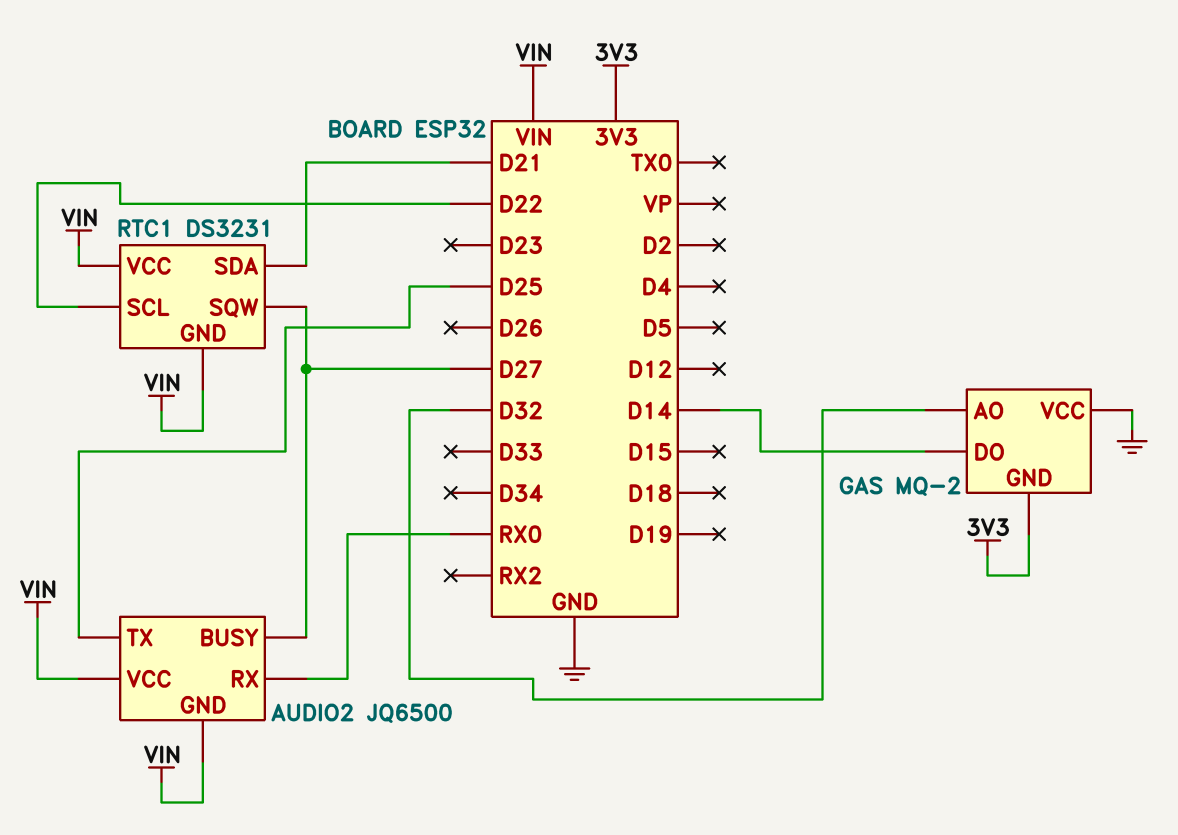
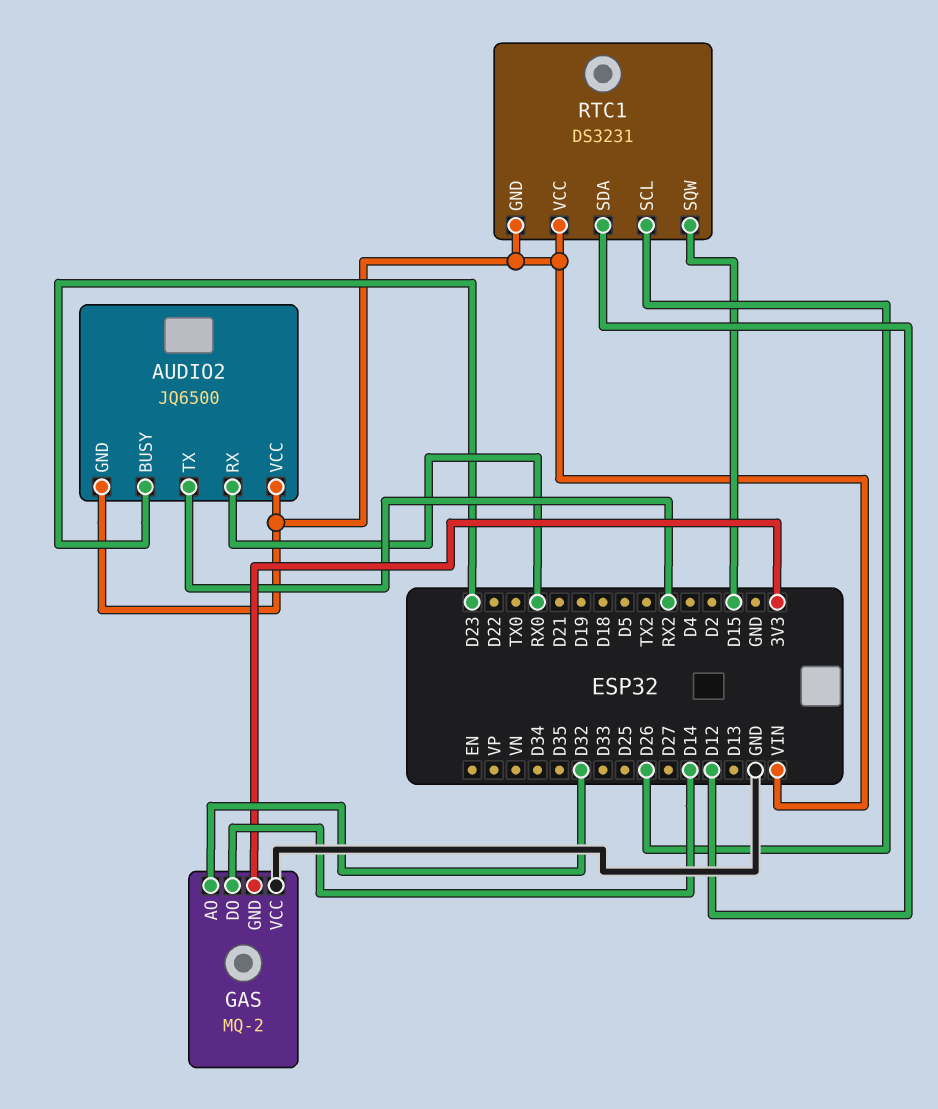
AUDIO2 pin BUSY: D27 -> D23
AUDIO2 pin TX: D25 -> RX2
RTC1 pin SCL: D22 -> D26
RTC1 pin SDA: D21 -> D12
RTC1 pin SQW: D27 -> D15

